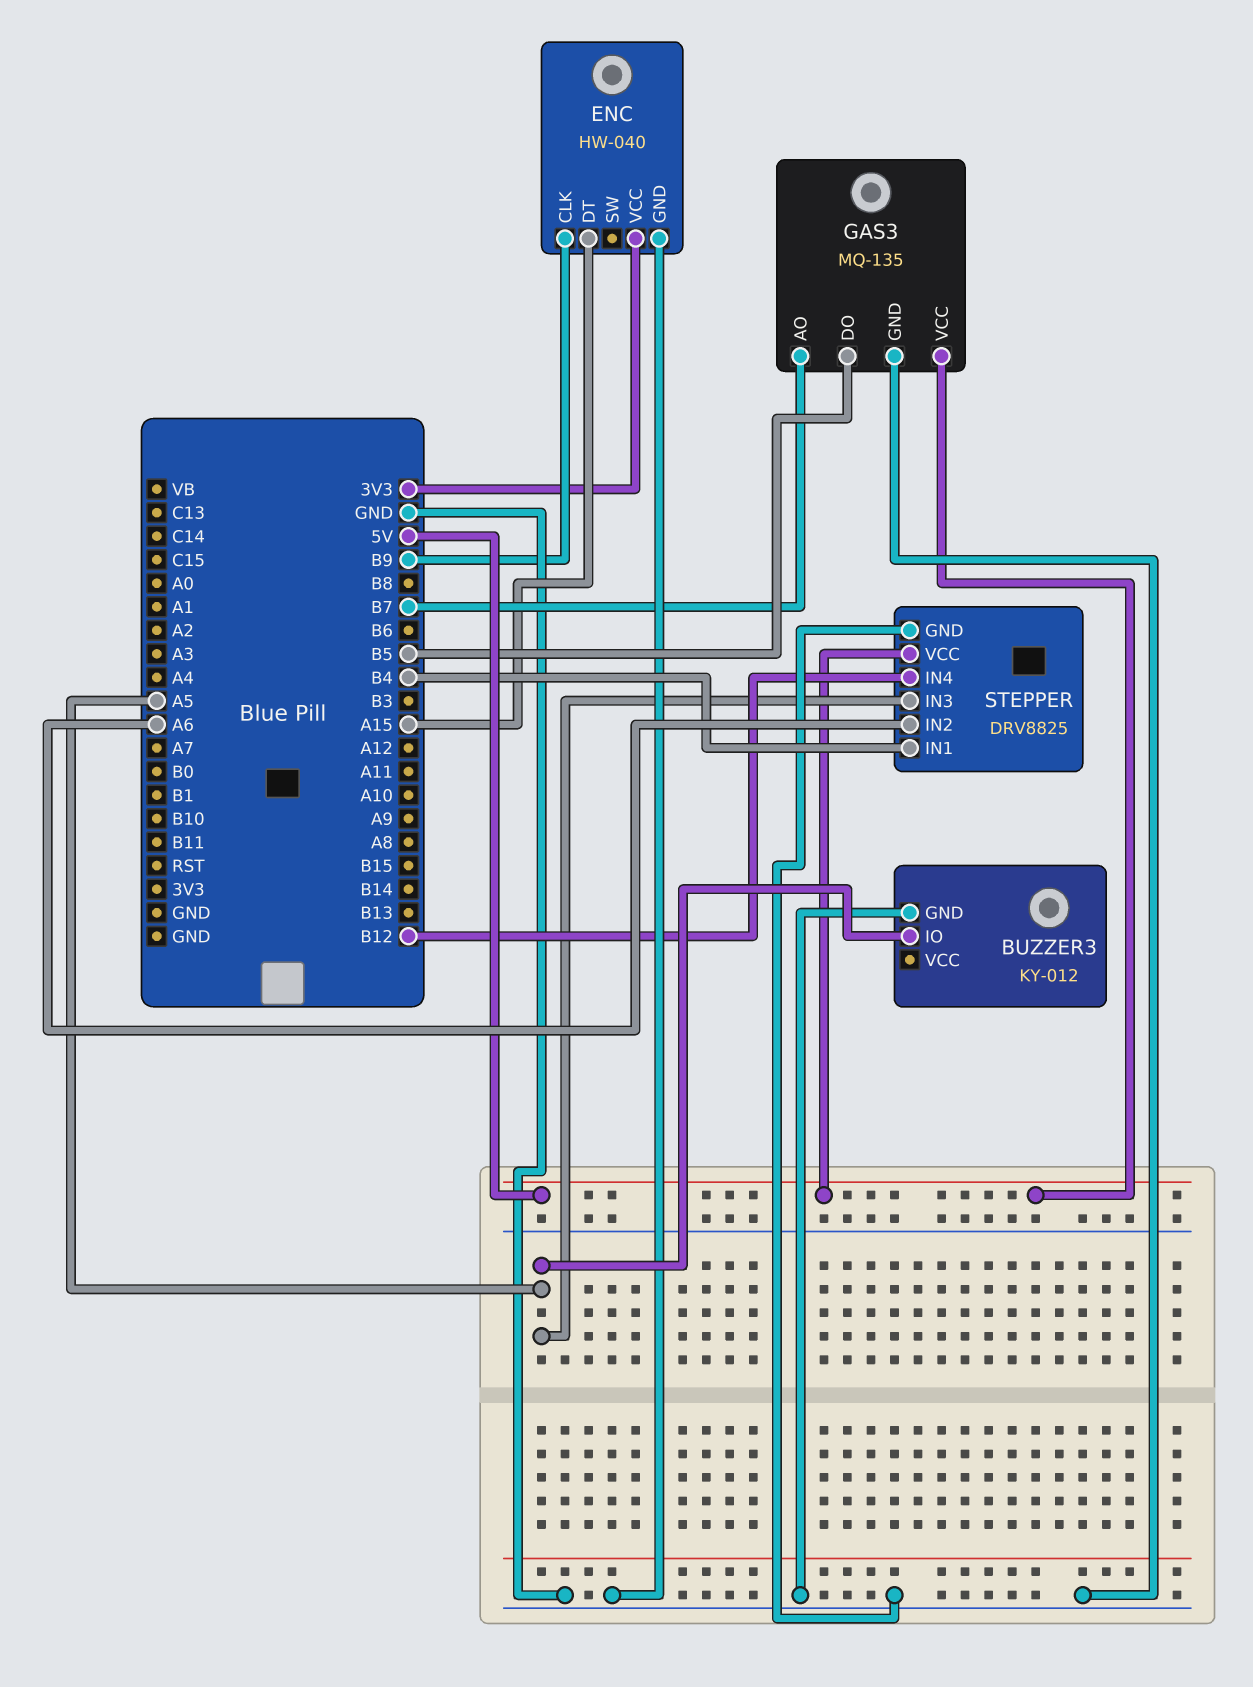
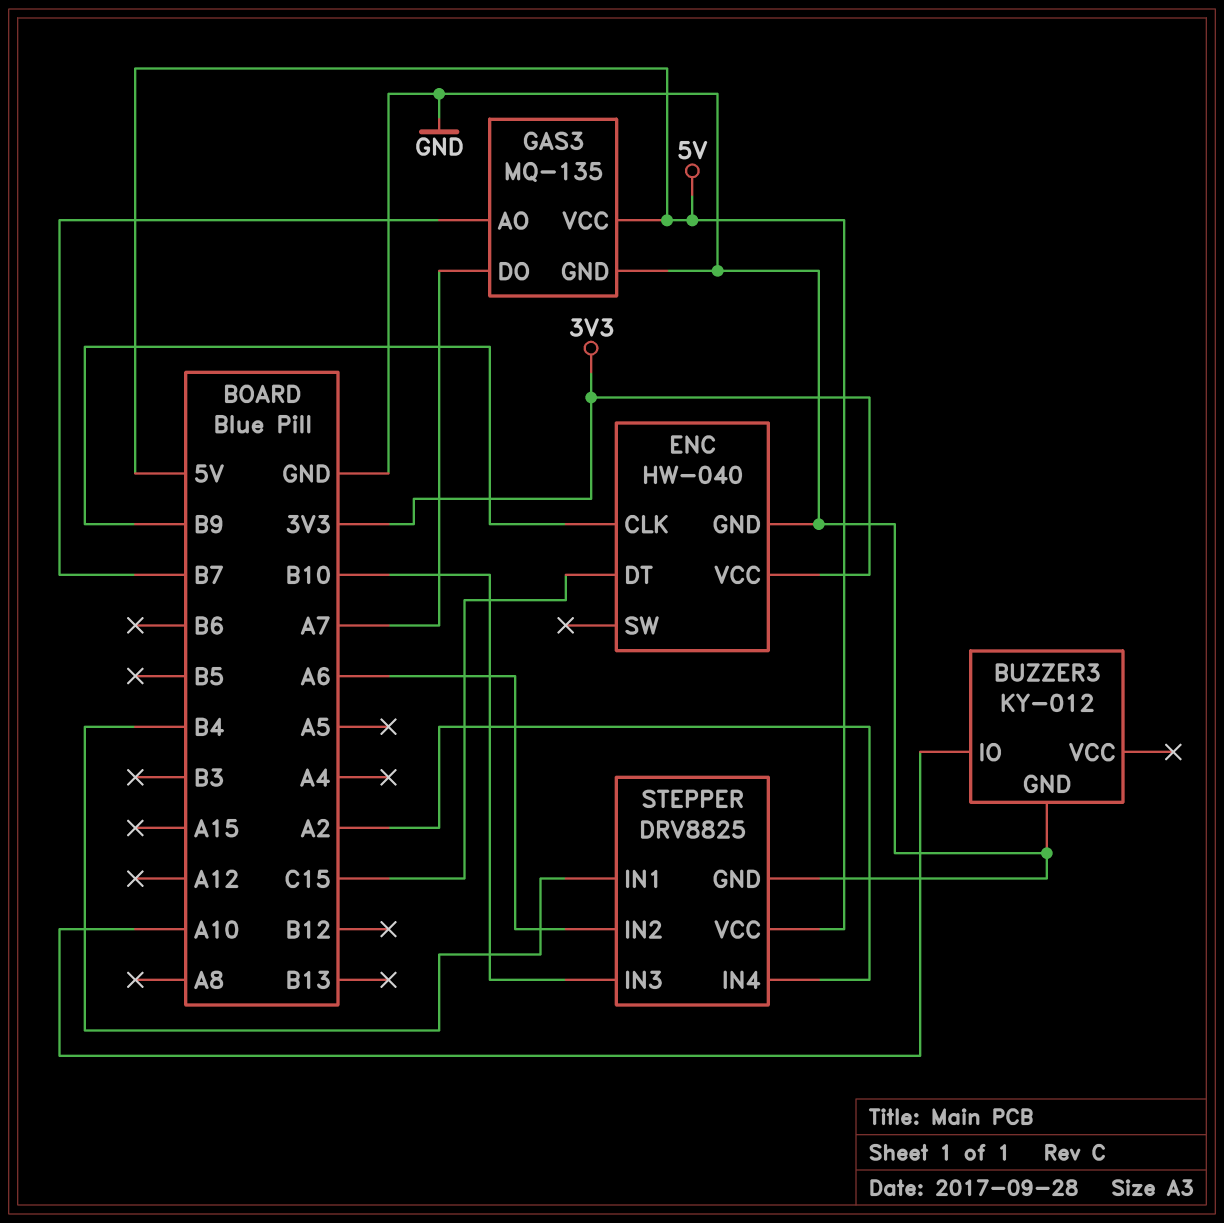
BUZZER3 pin IO: A5 -> A10
ENC pin DT: A15 -> C15
GAS3 pin DO: B5 -> A7
STEPPER pin IN3: A5 -> B10
STEPPER pin IN4: B12 -> A2

